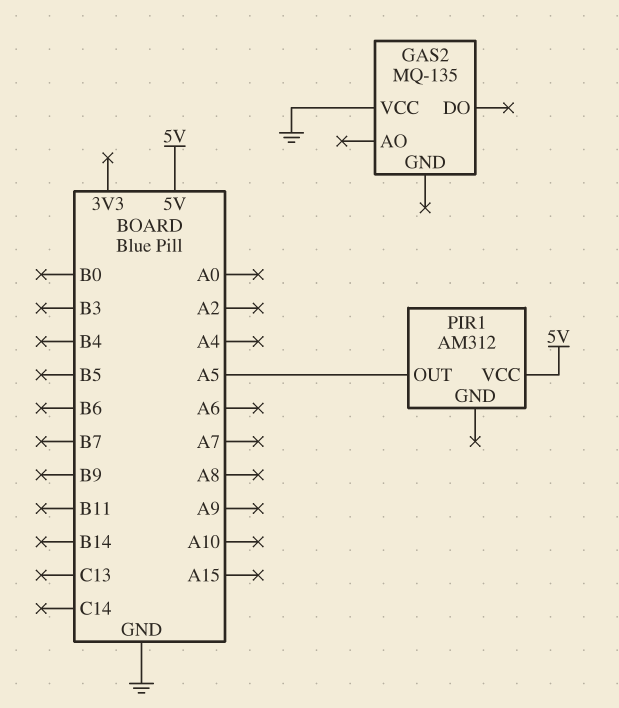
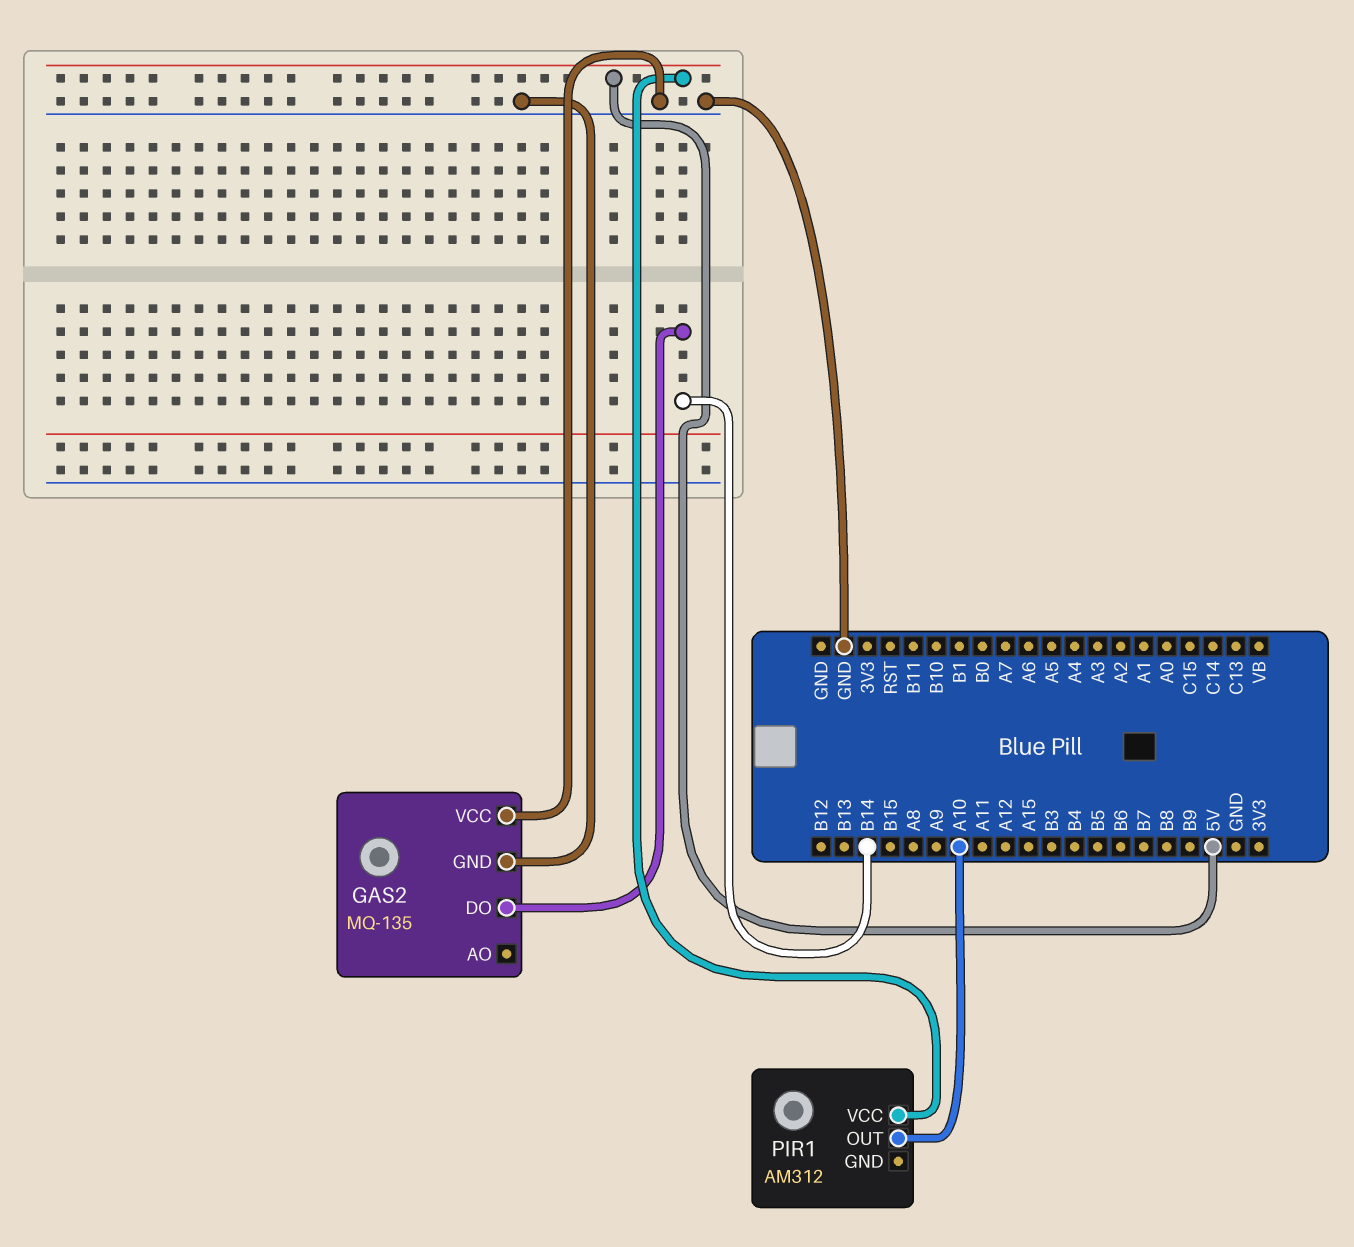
GAS2 pin DO: none -> B14
GAS2 pin GND: none -> GND
PIR1 pin OUT: A5 -> A10

